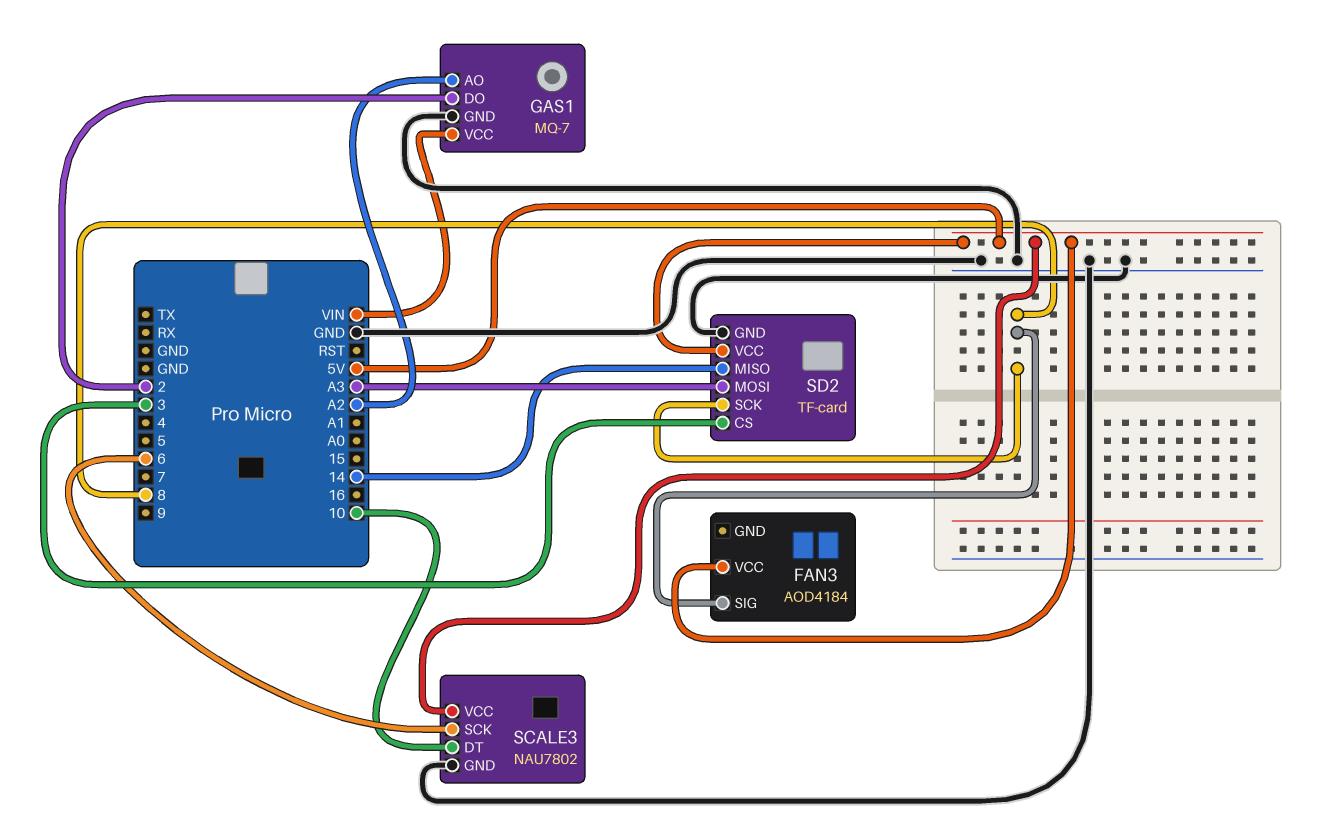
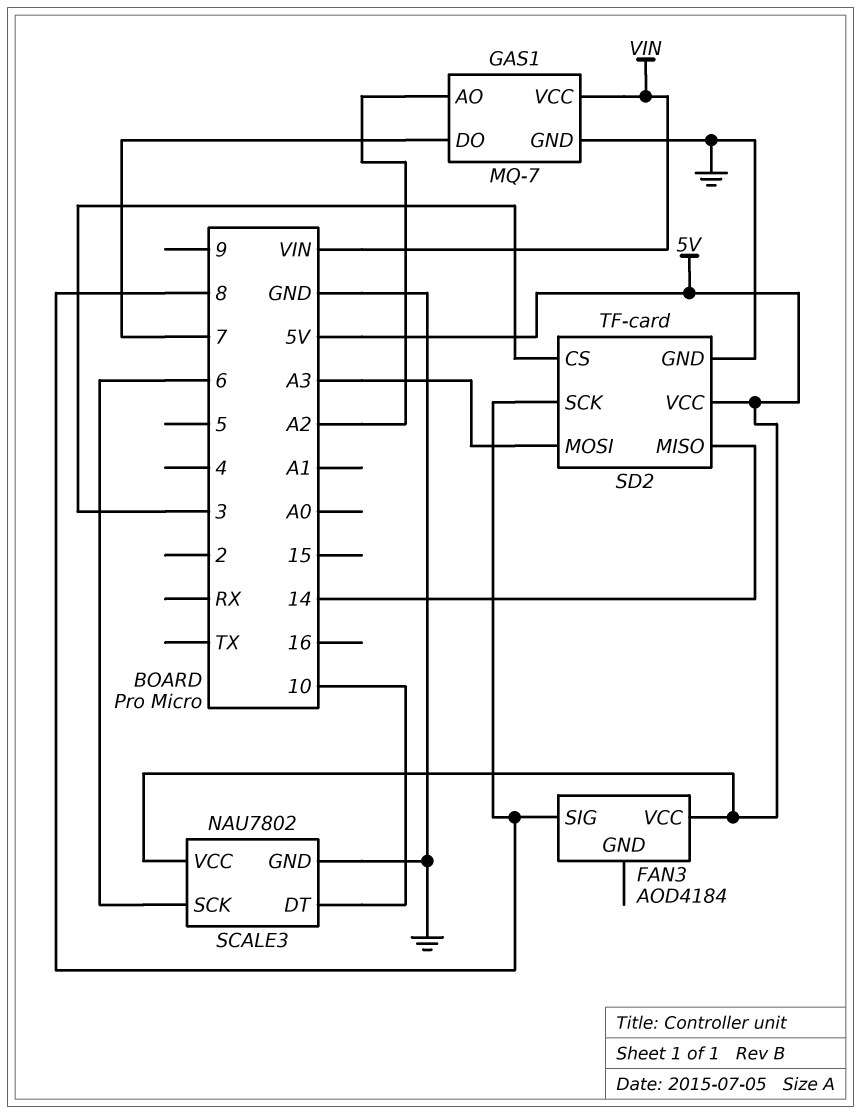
GAS1 pin DO: 2 -> 7

